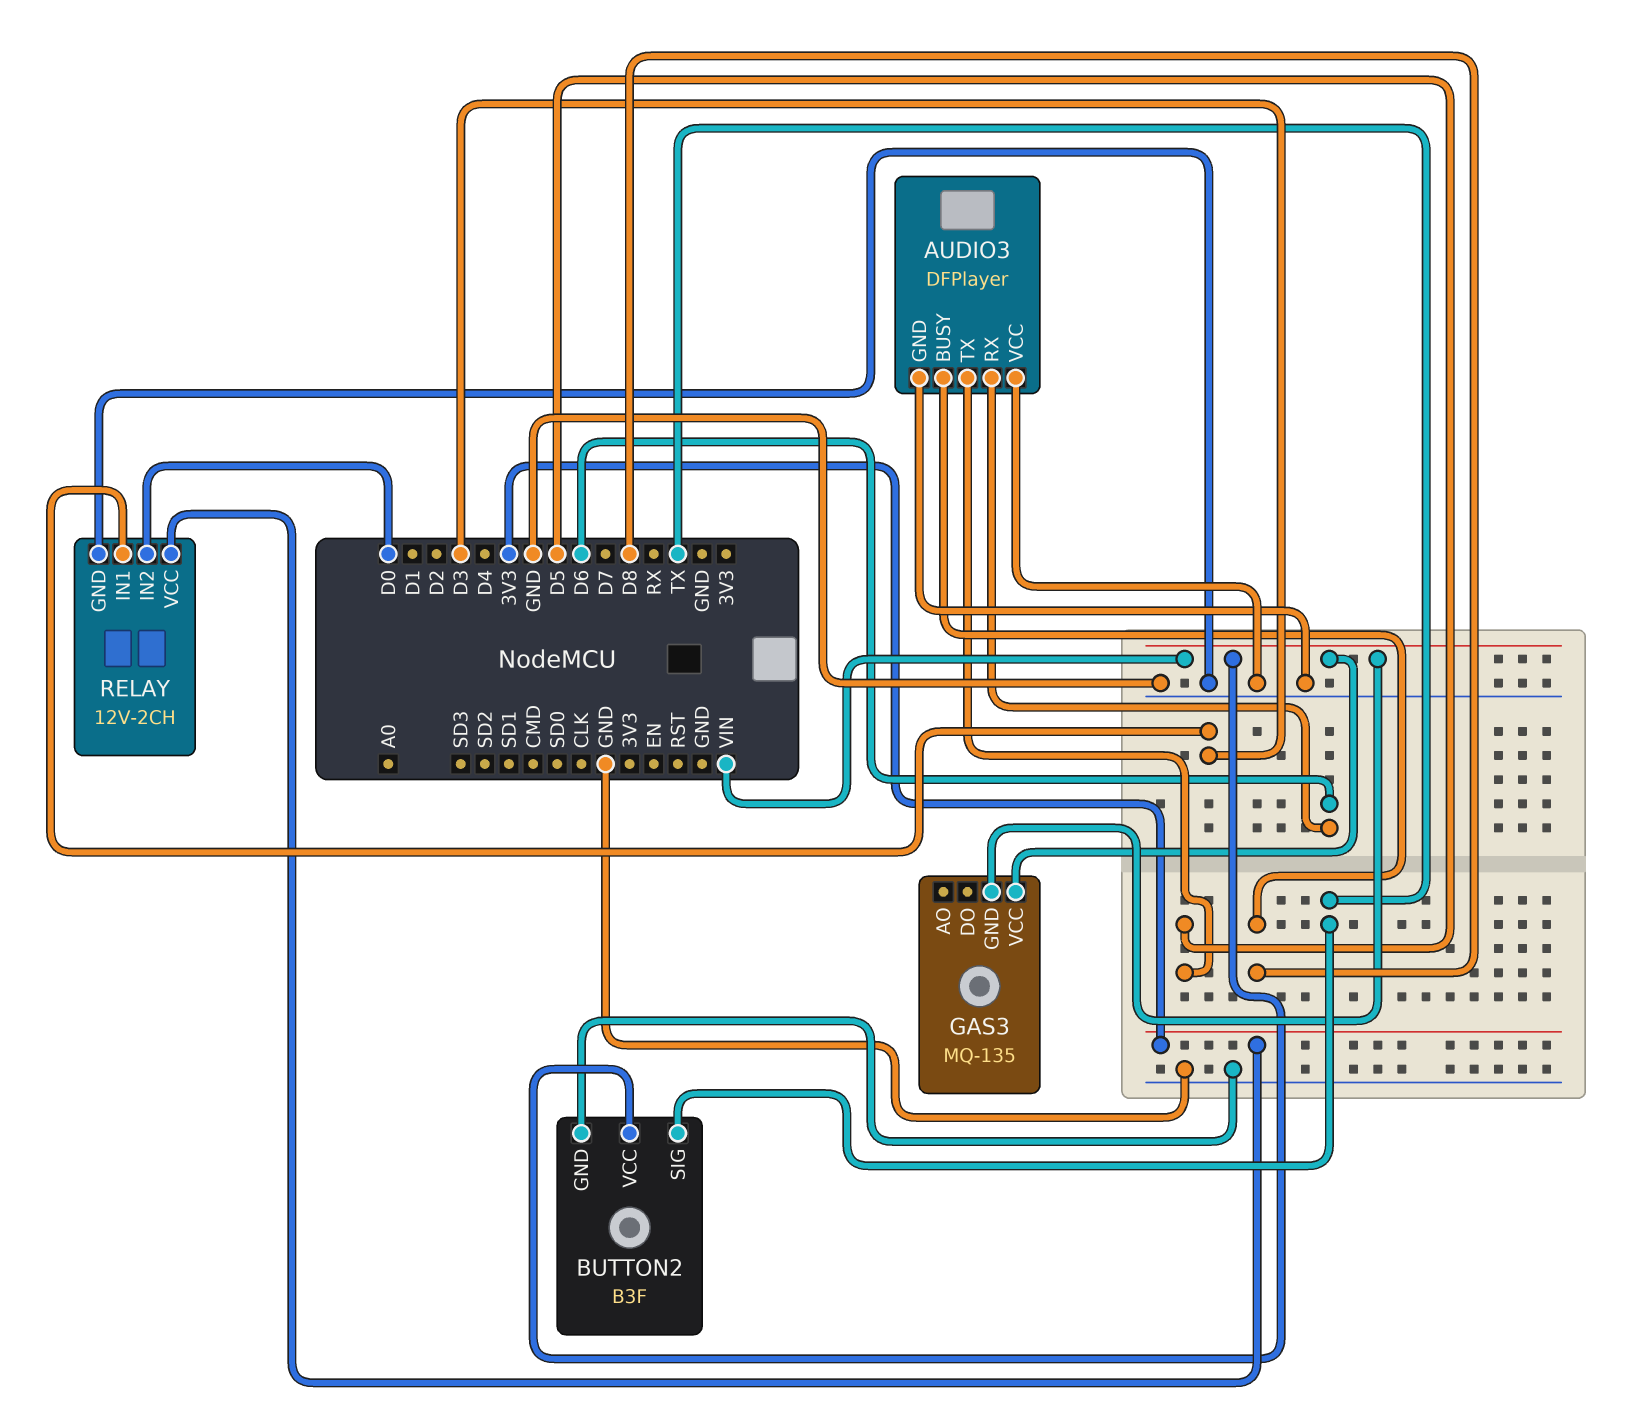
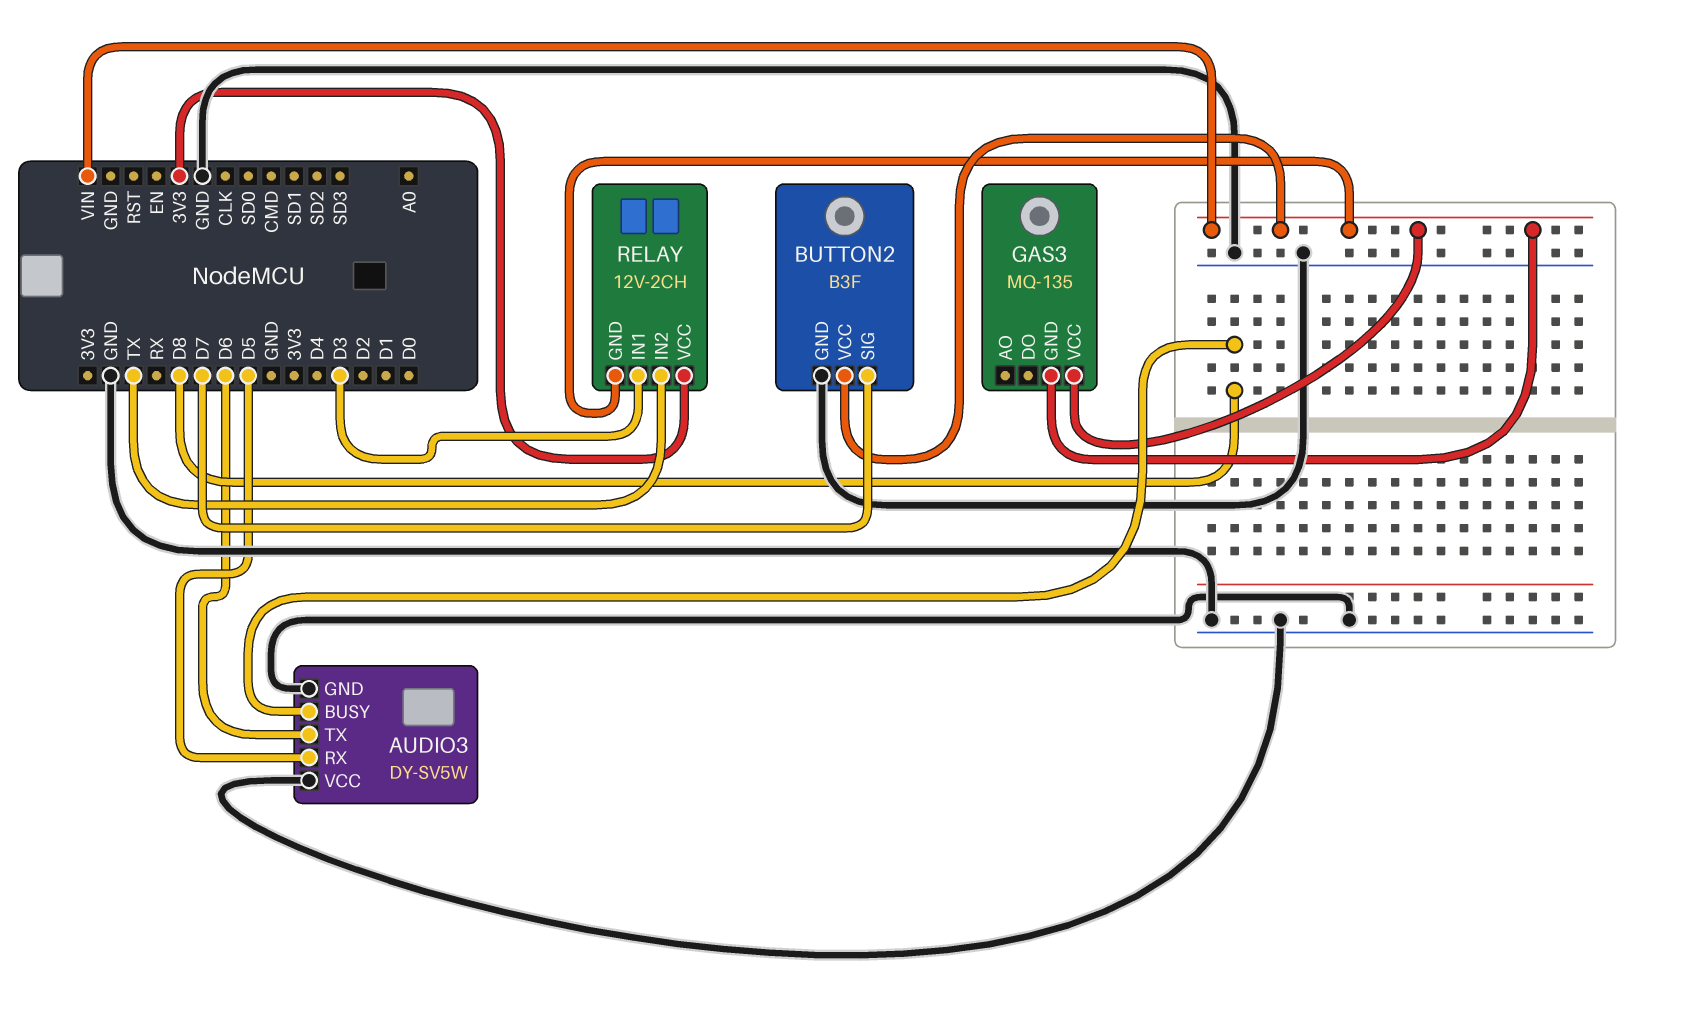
AUDIO3: DFPlayer -> DY-SV5W
AUDIO3 pin RX: D6 -> D5
AUDIO3 pin TX: D5 -> D6
BUTTON2 pin SIG: TX -> D7
RELAY pin GND: GND -> VIN
RELAY pin IN2: D0 -> TX

